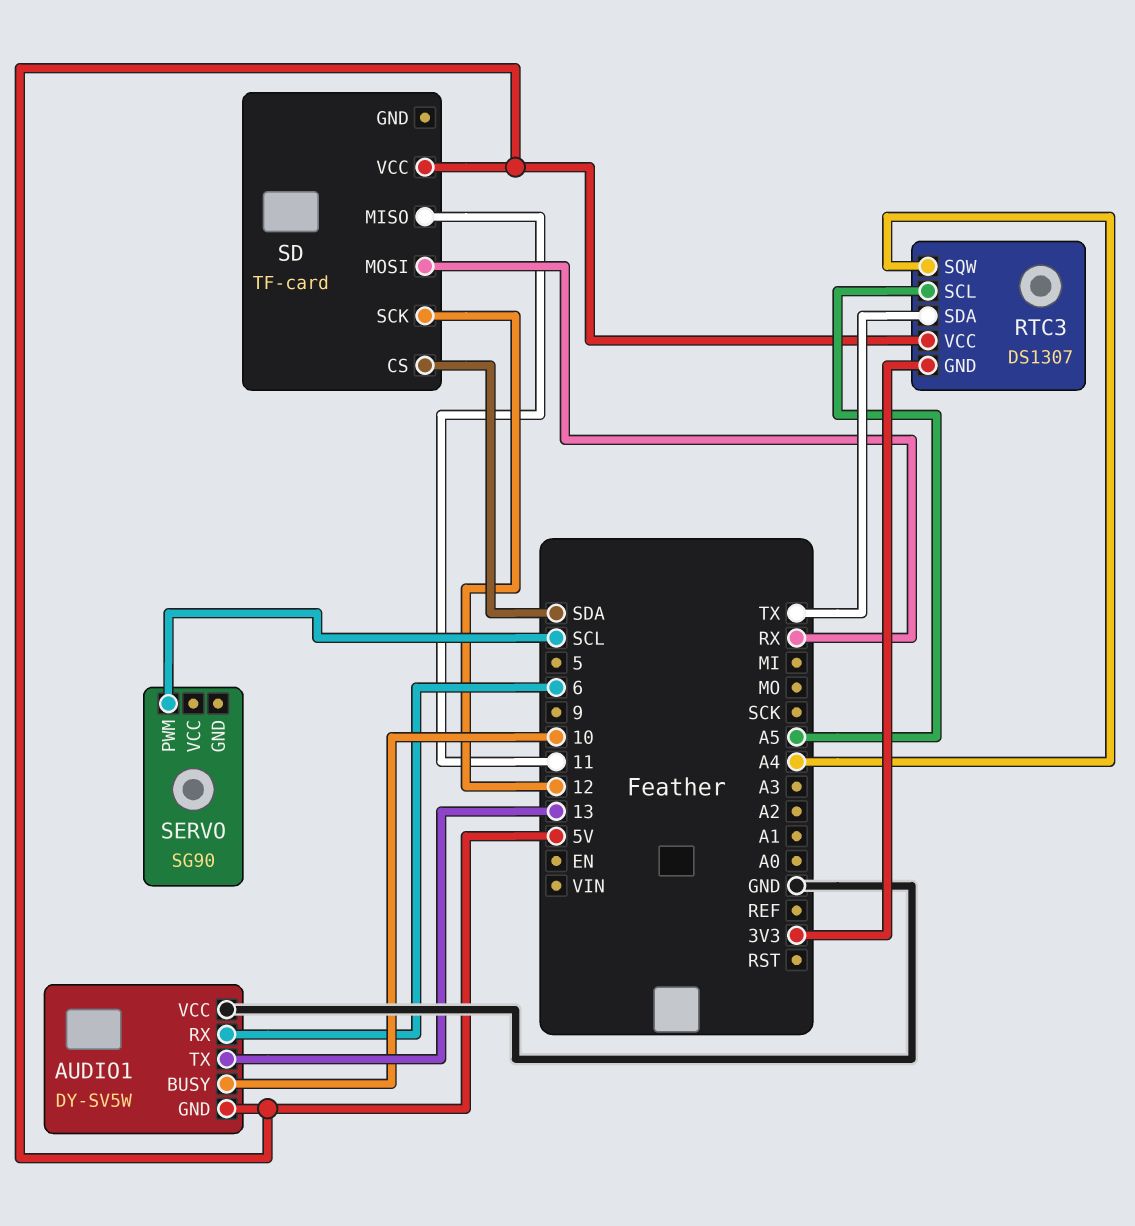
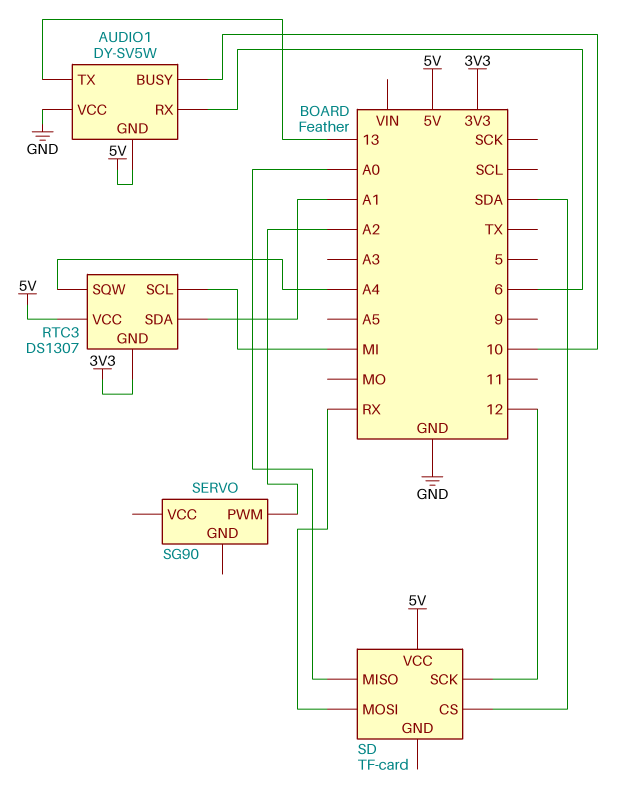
RTC3 pin SCL: A5 -> MI
RTC3 pin SDA: TX -> A1
SD pin MISO: 11 -> A0
SERVO pin PWM: SCL -> A2

